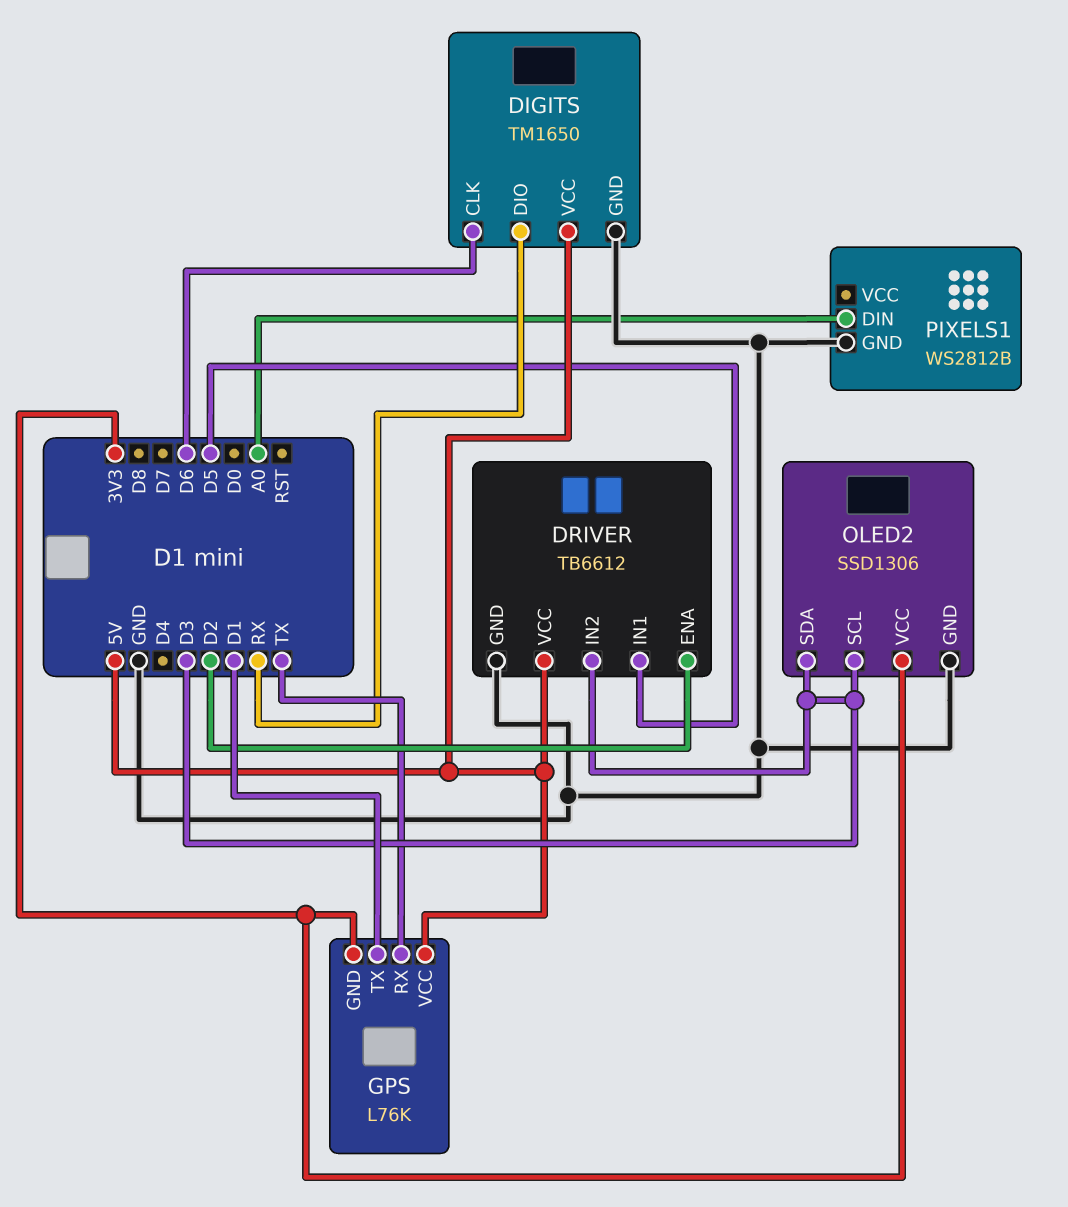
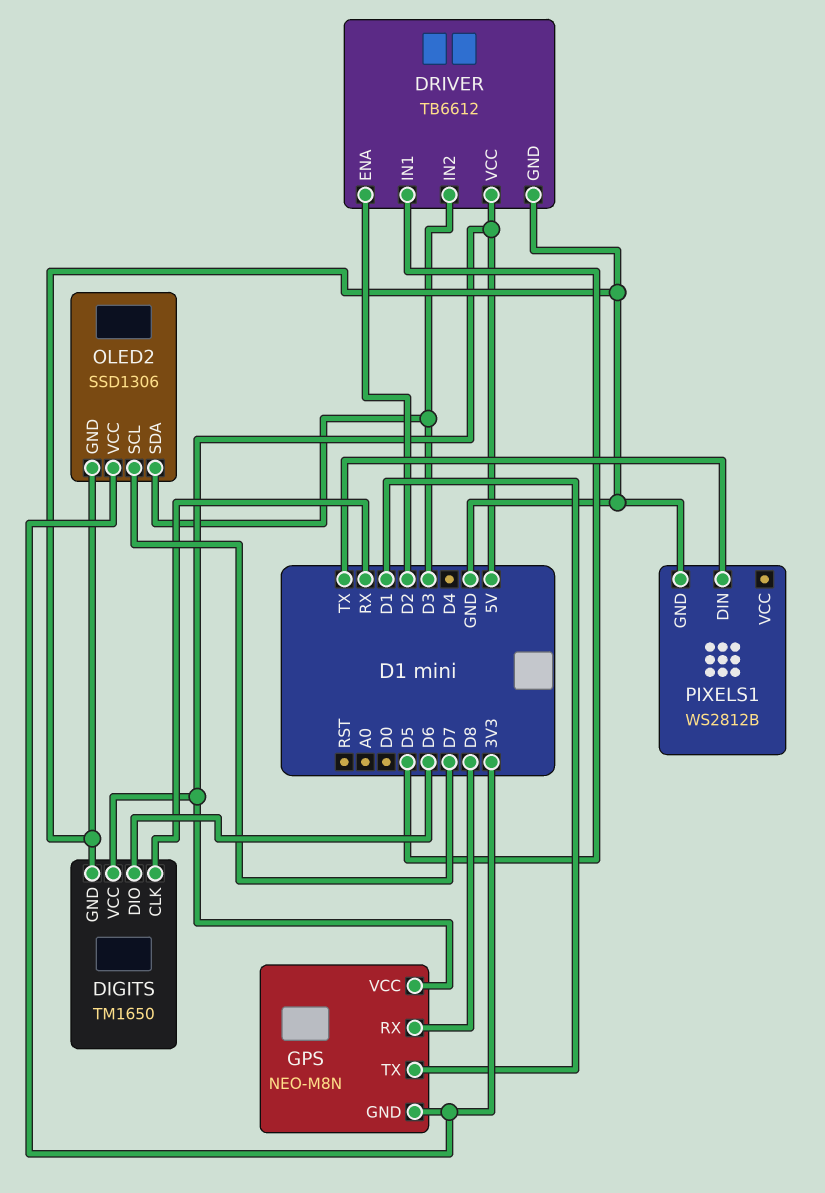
DIGITS pin CLK: D6 -> RX
DIGITS pin DIO: RX -> D6
GPS: L76K -> NEO-M8N
GPS pin RX: TX -> D8
OLED2 pin SCL: D3 -> D7
PIXELS1 pin DIN: A0 -> TX

